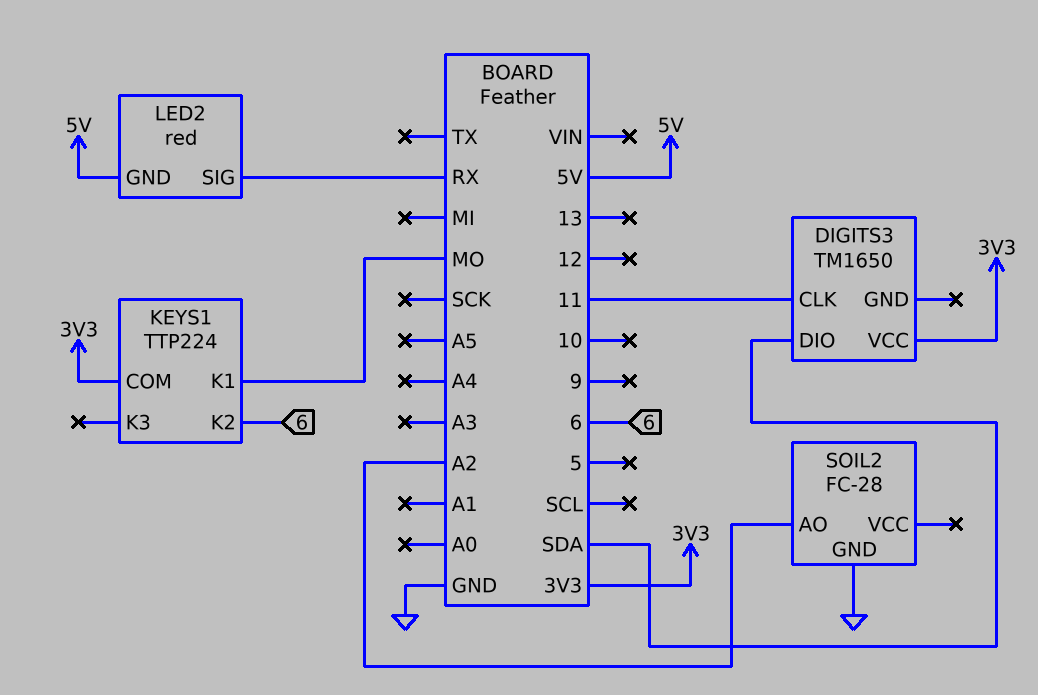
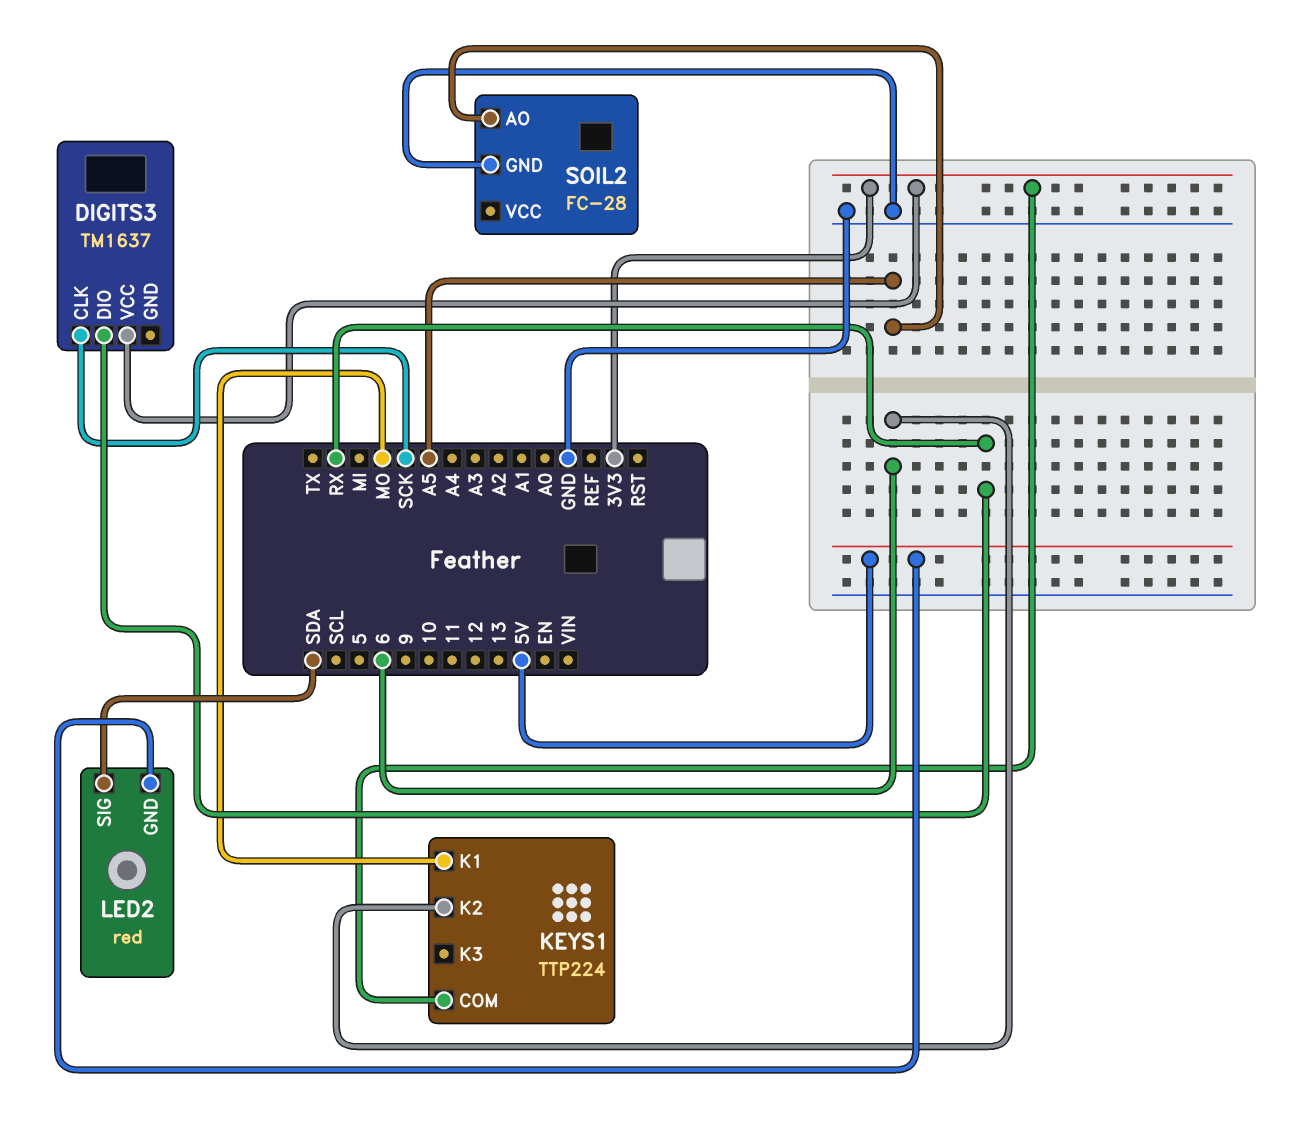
DIGITS3: TM1650 -> TM1637
DIGITS3 pin CLK: 11 -> SCK
DIGITS3 pin DIO: SDA -> RX
LED2 pin SIG: RX -> SDA
SOIL2 pin AO: A2 -> A5

